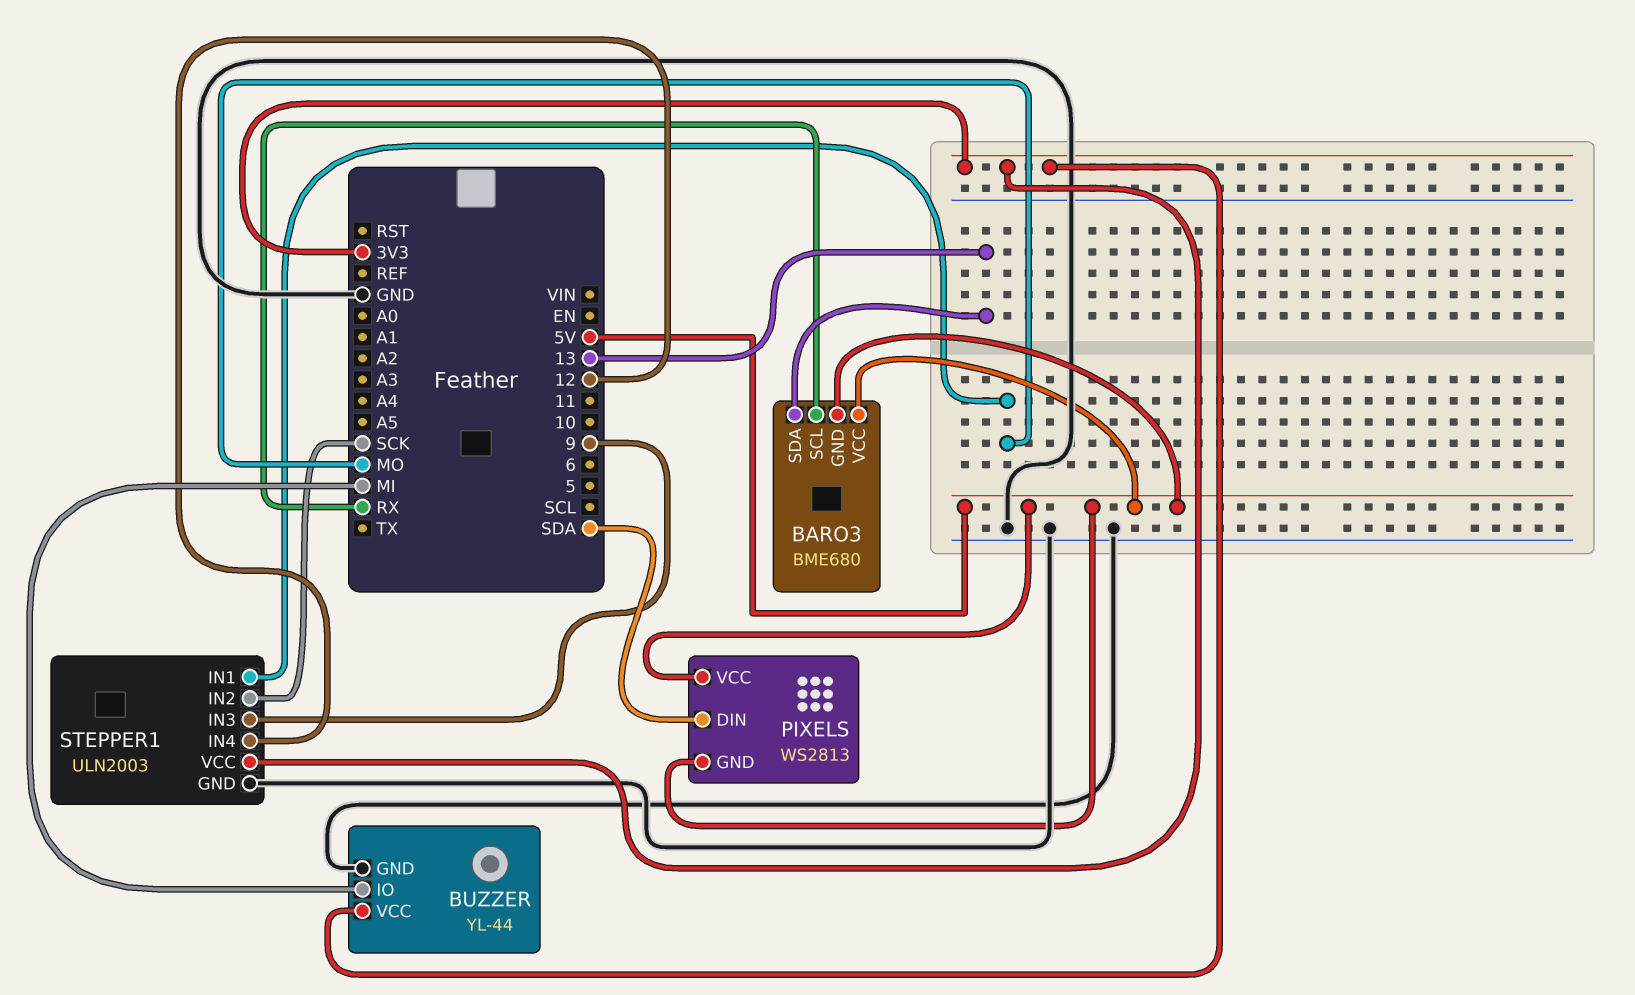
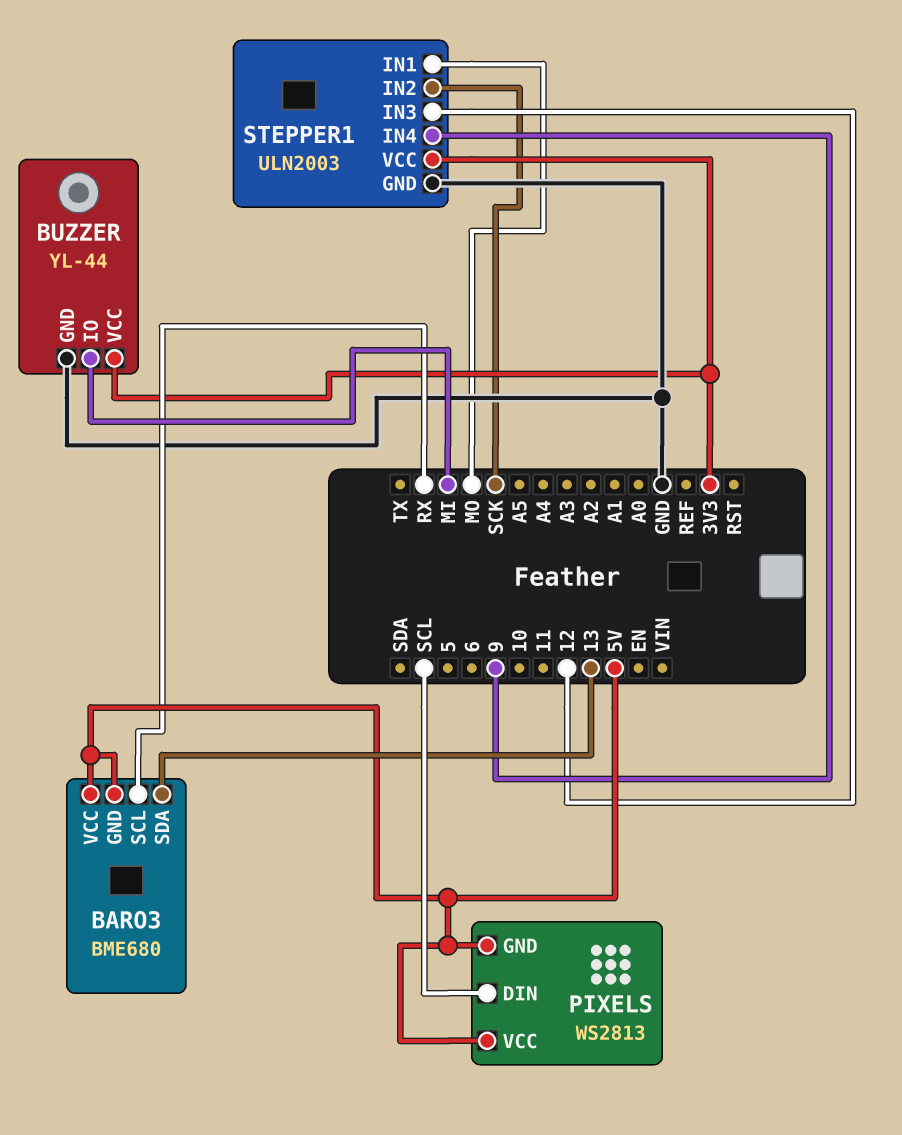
PIXELS pin DIN: SDA -> SCL
STEPPER1 pin IN3: 9 -> 12
STEPPER1 pin IN4: 12 -> 9

